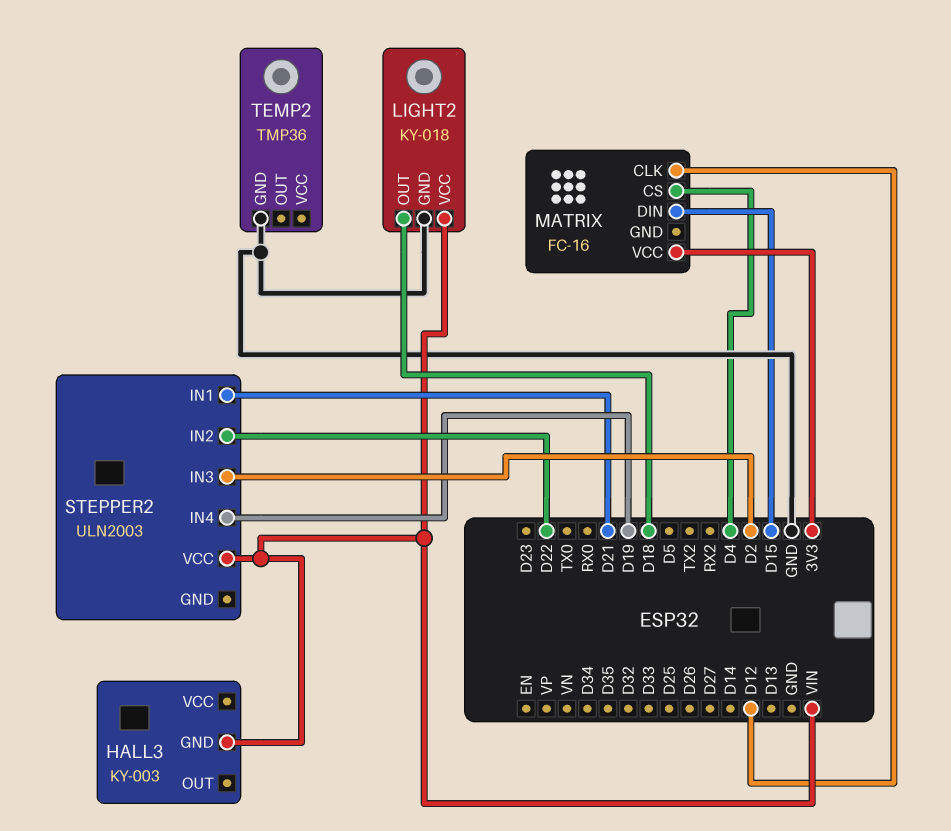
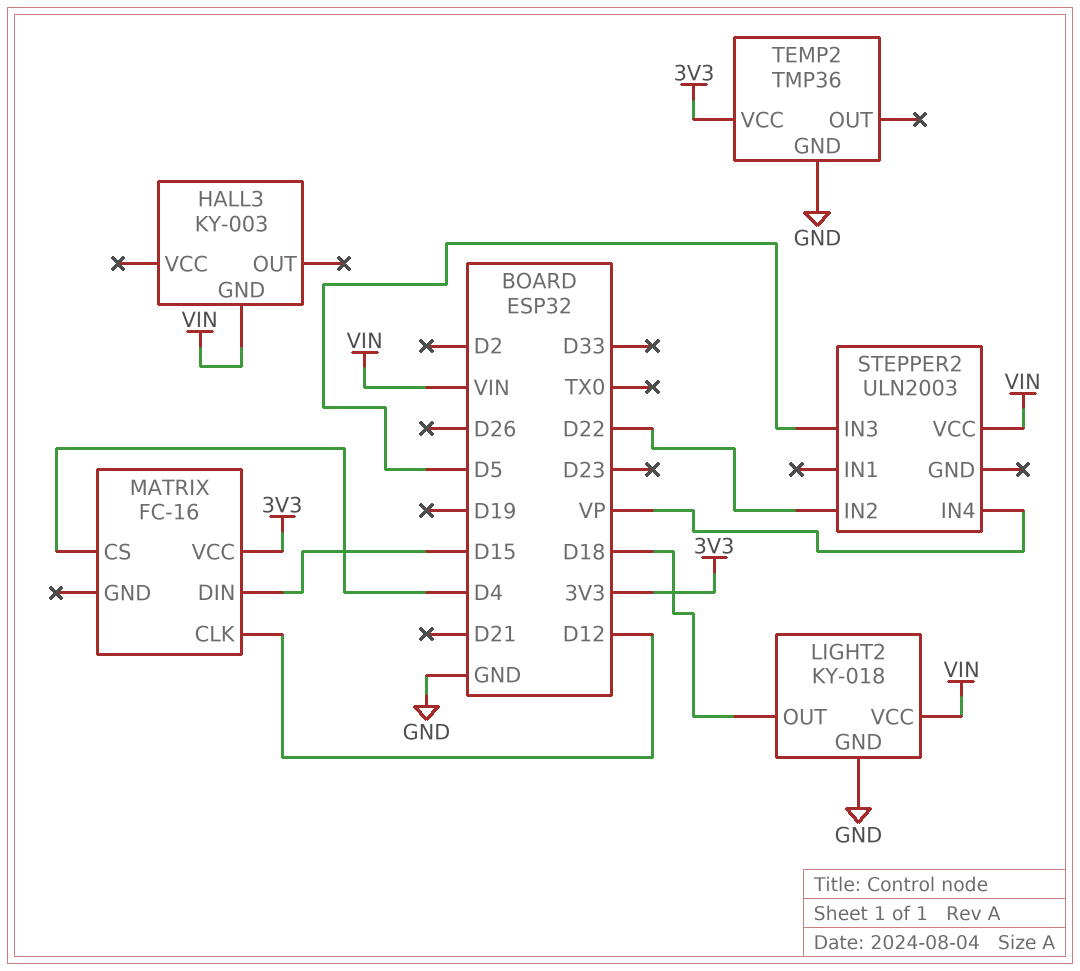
STEPPER2 pin IN1: D21 -> none
STEPPER2 pin IN3: D2 -> D5
STEPPER2 pin IN4: D19 -> VP
TEMP2 pin VCC: none -> 3V3

